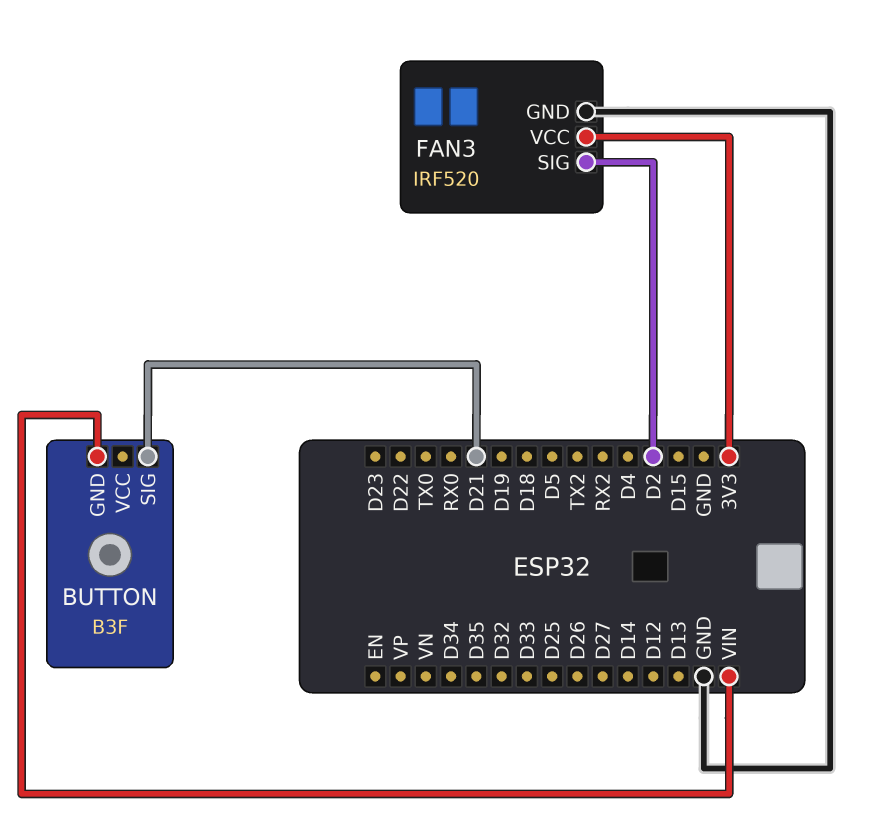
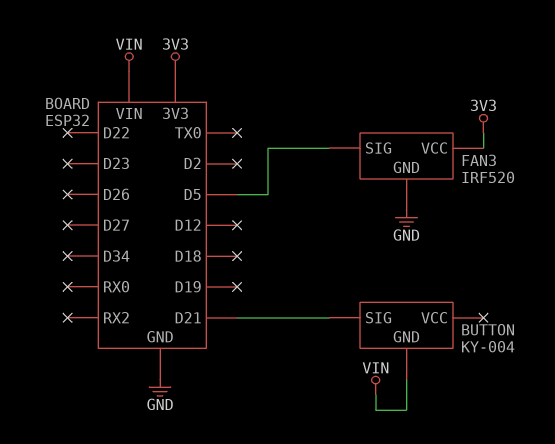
BUTTON: B3F -> KY-004
FAN3 pin SIG: D2 -> D5

